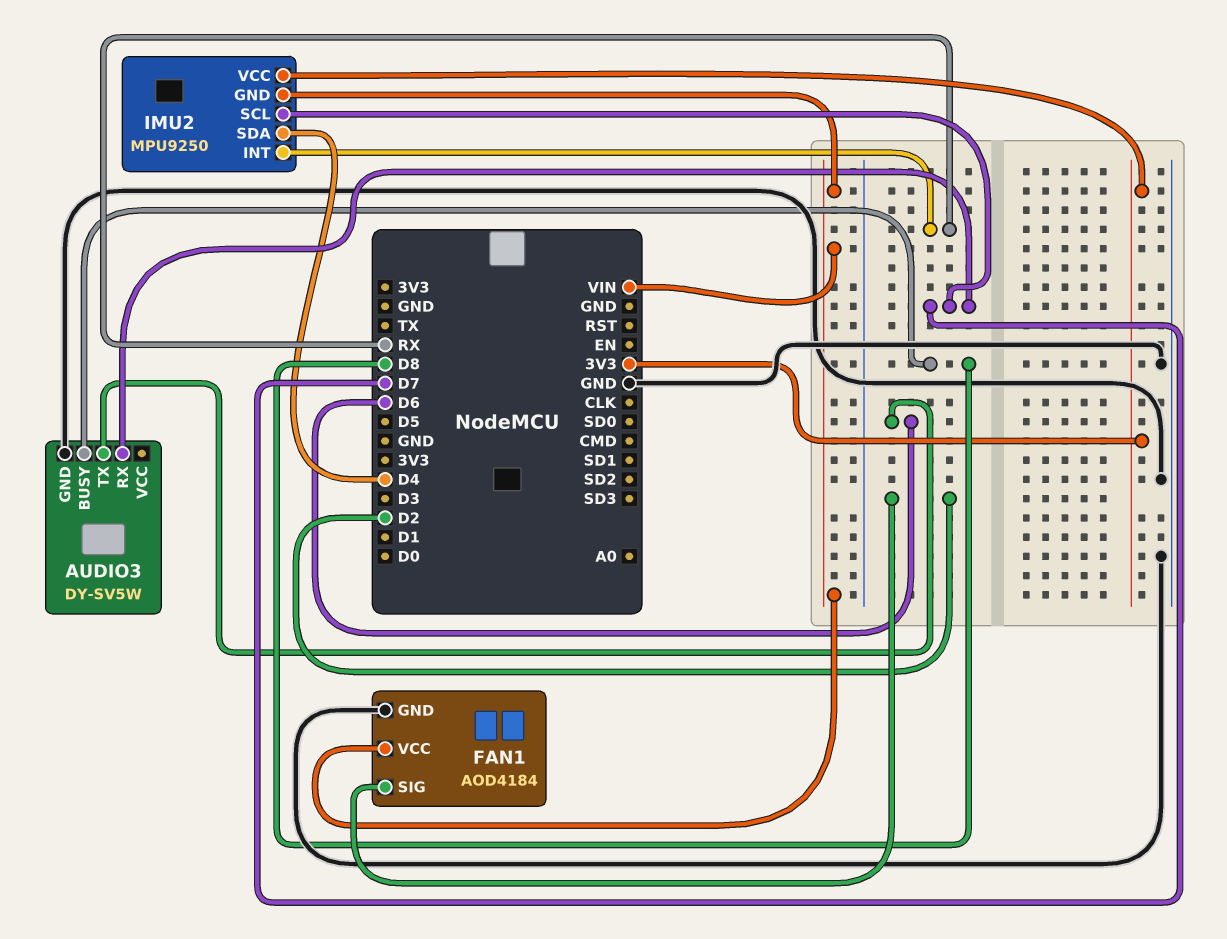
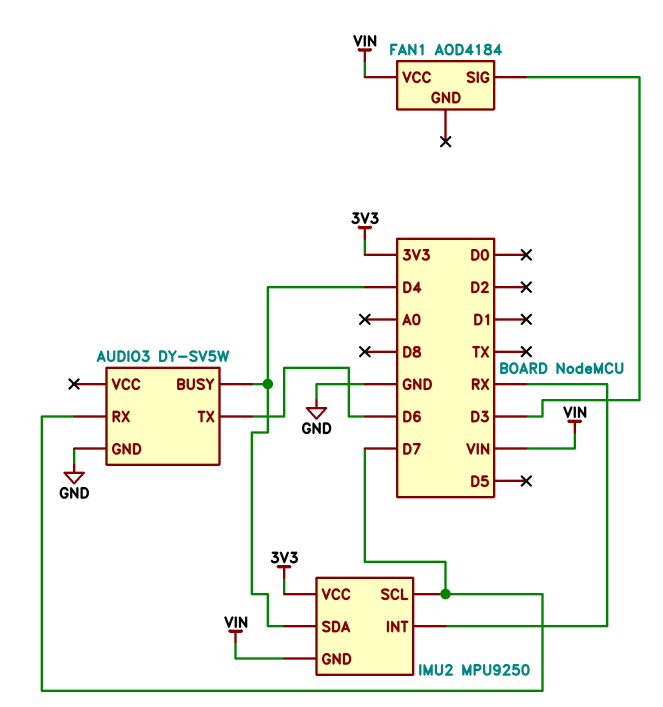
AUDIO3 pin BUSY: D8 -> D4
FAN1 pin GND: GND -> none
FAN1 pin SIG: D2 -> D3

